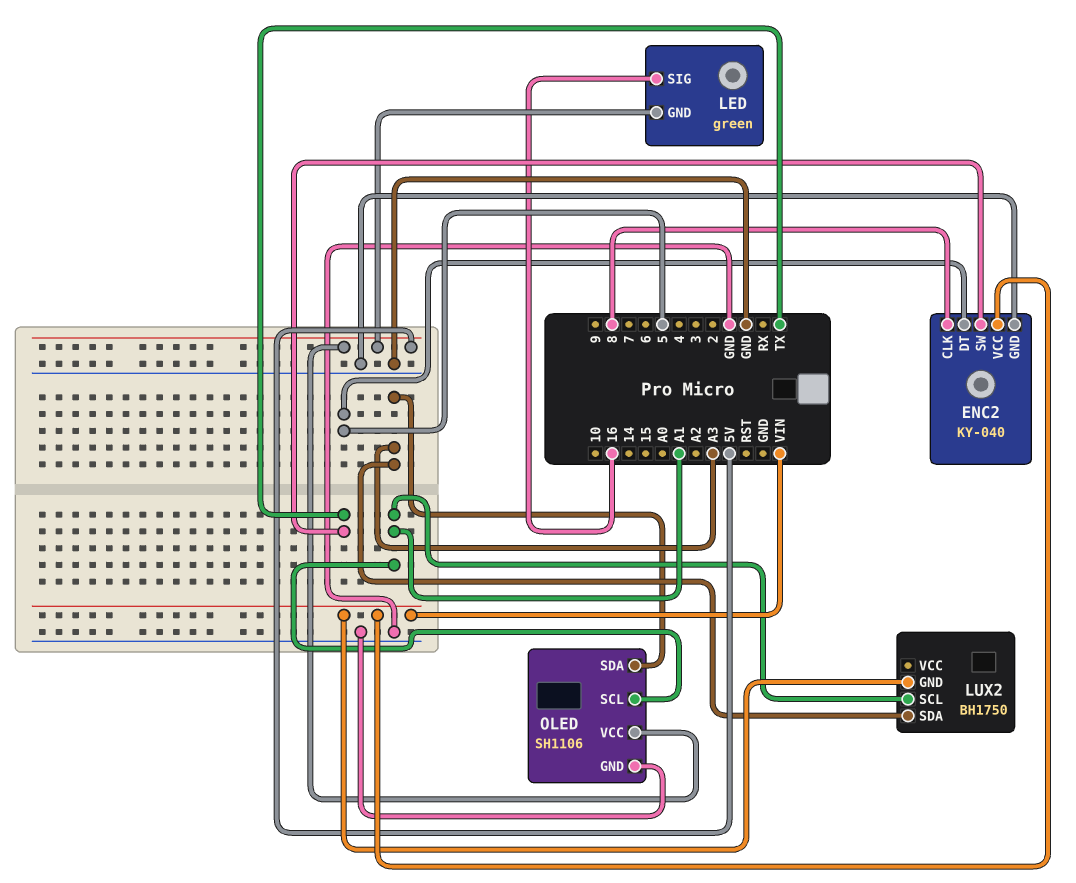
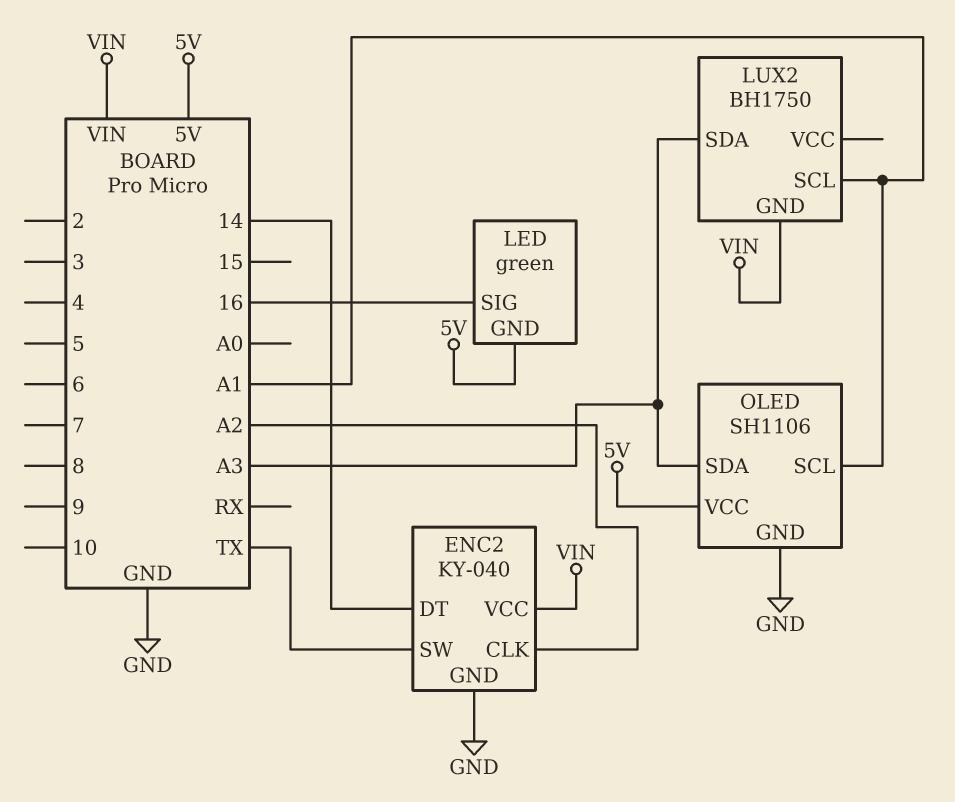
ENC2 pin CLK: 8 -> A2
ENC2 pin DT: 5 -> 14

